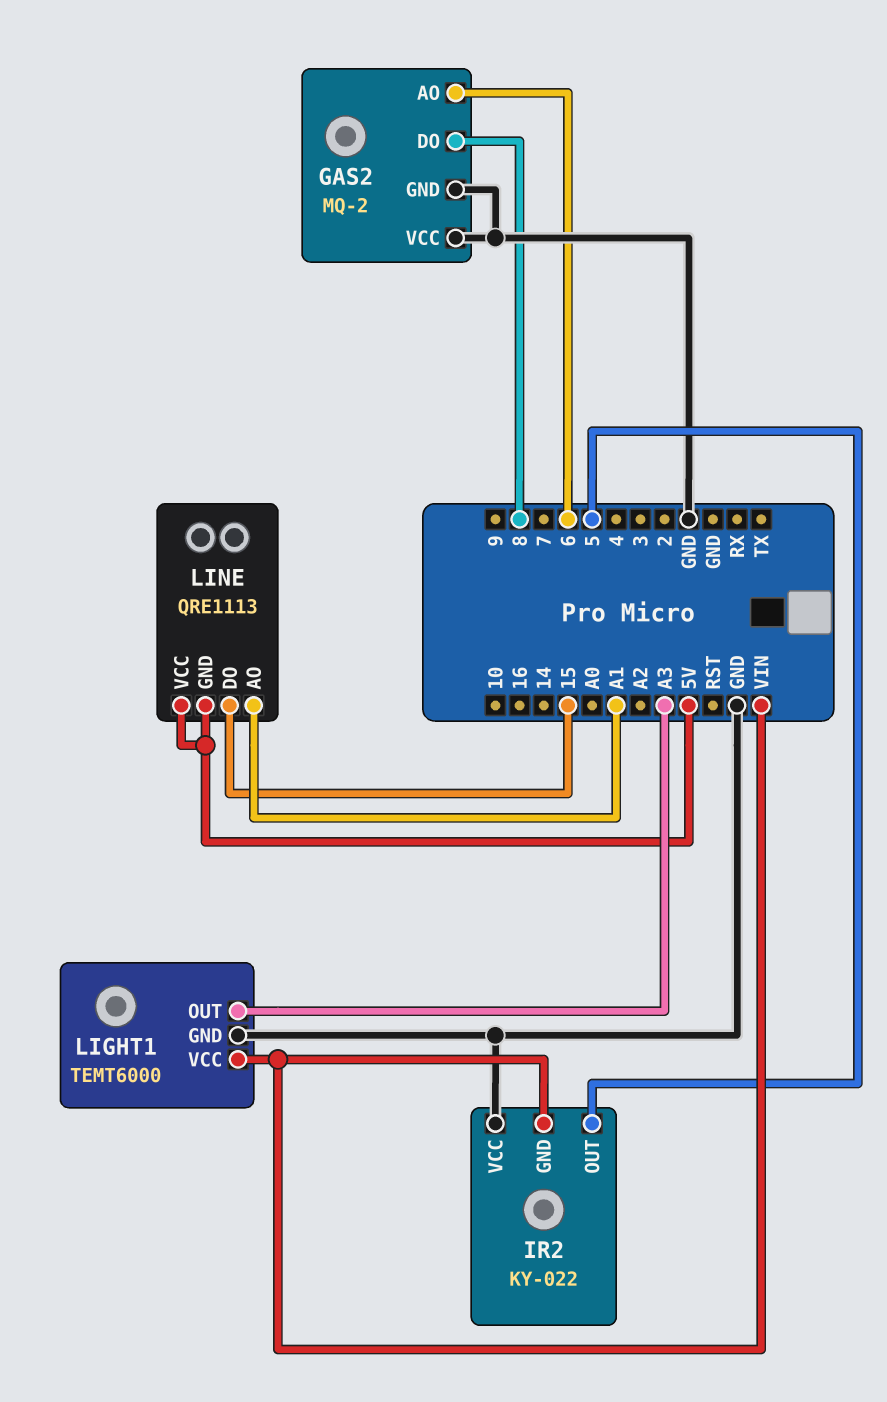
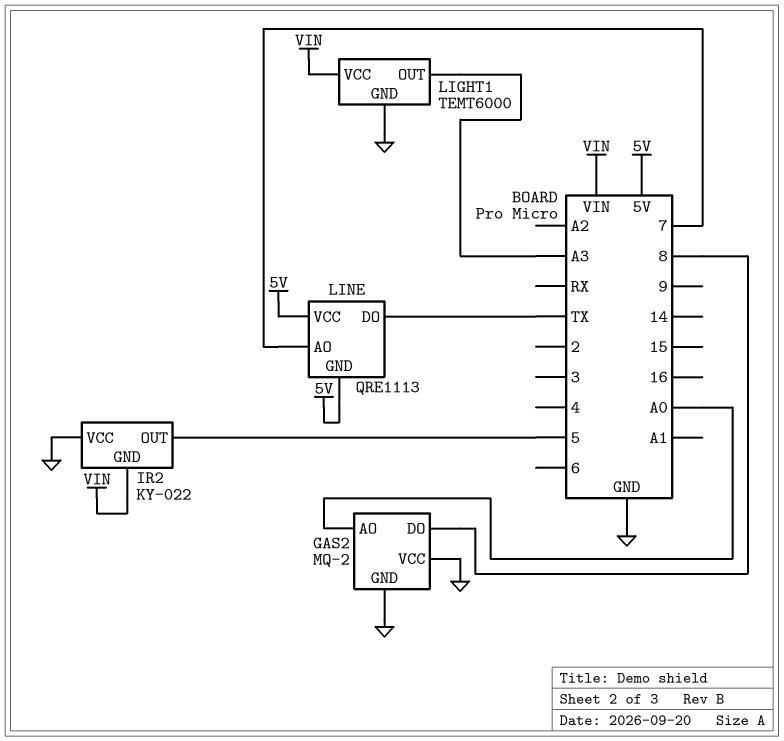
GAS2 pin AO: 6 -> A0
LINE pin AO: A1 -> 7
LINE pin DO: 15 -> TX

